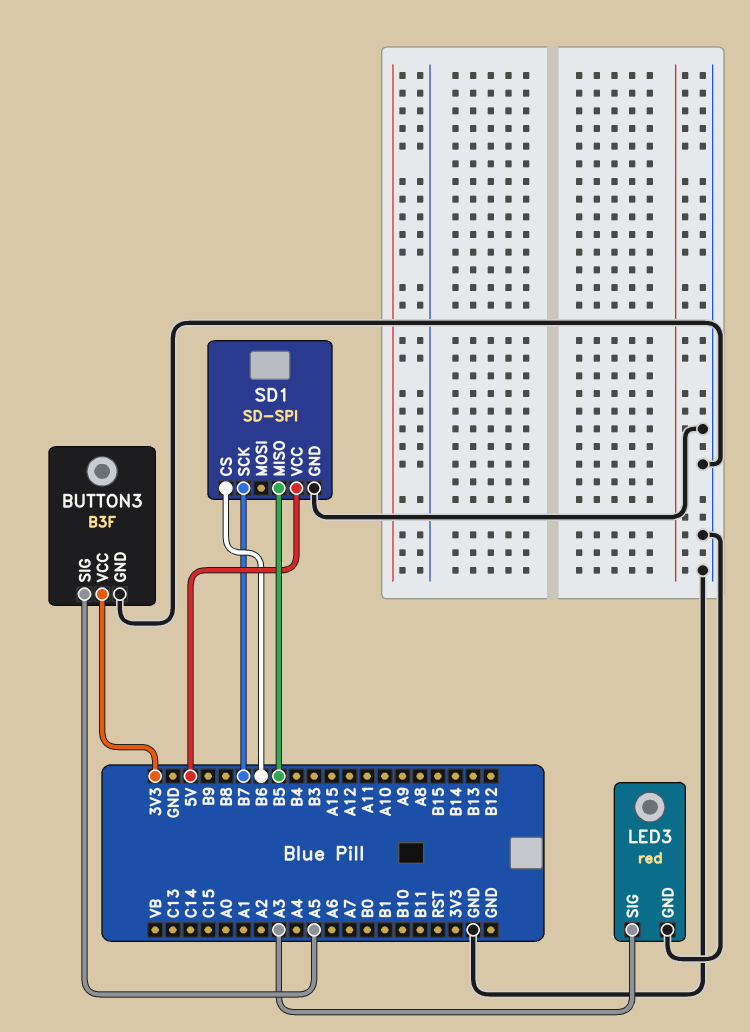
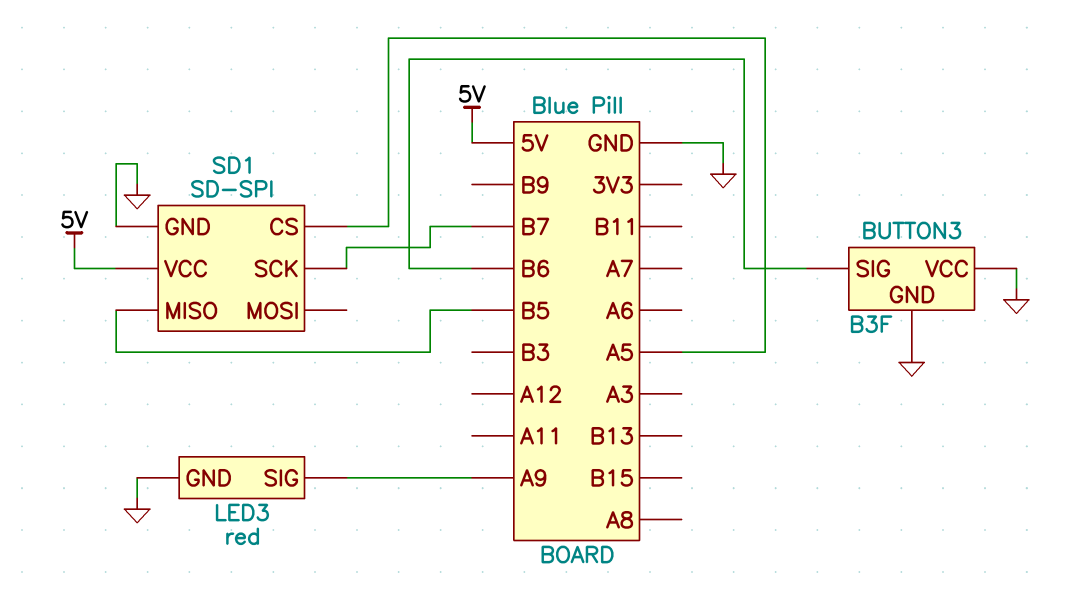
BUTTON3 pin SIG: A5 -> B6
BUTTON3 pin VCC: 3V3 -> GND
LED3 pin SIG: A3 -> A9
SD1 pin CS: B6 -> A5

